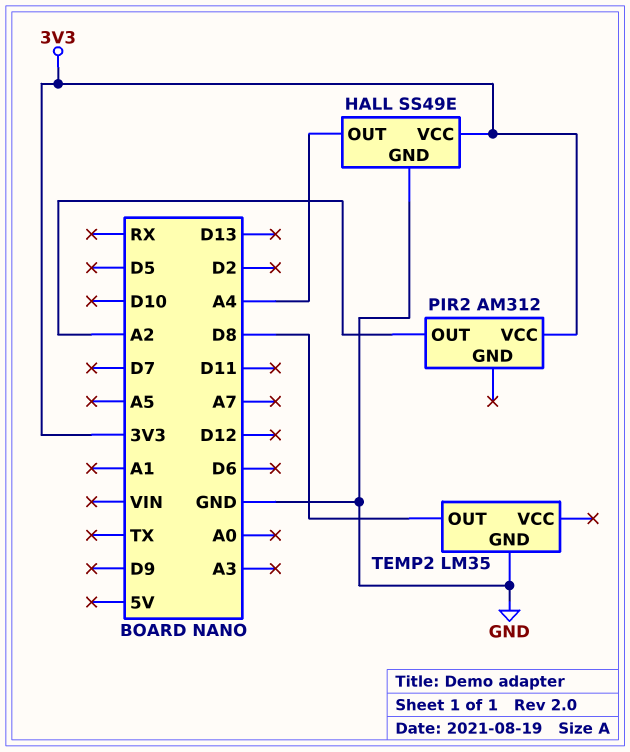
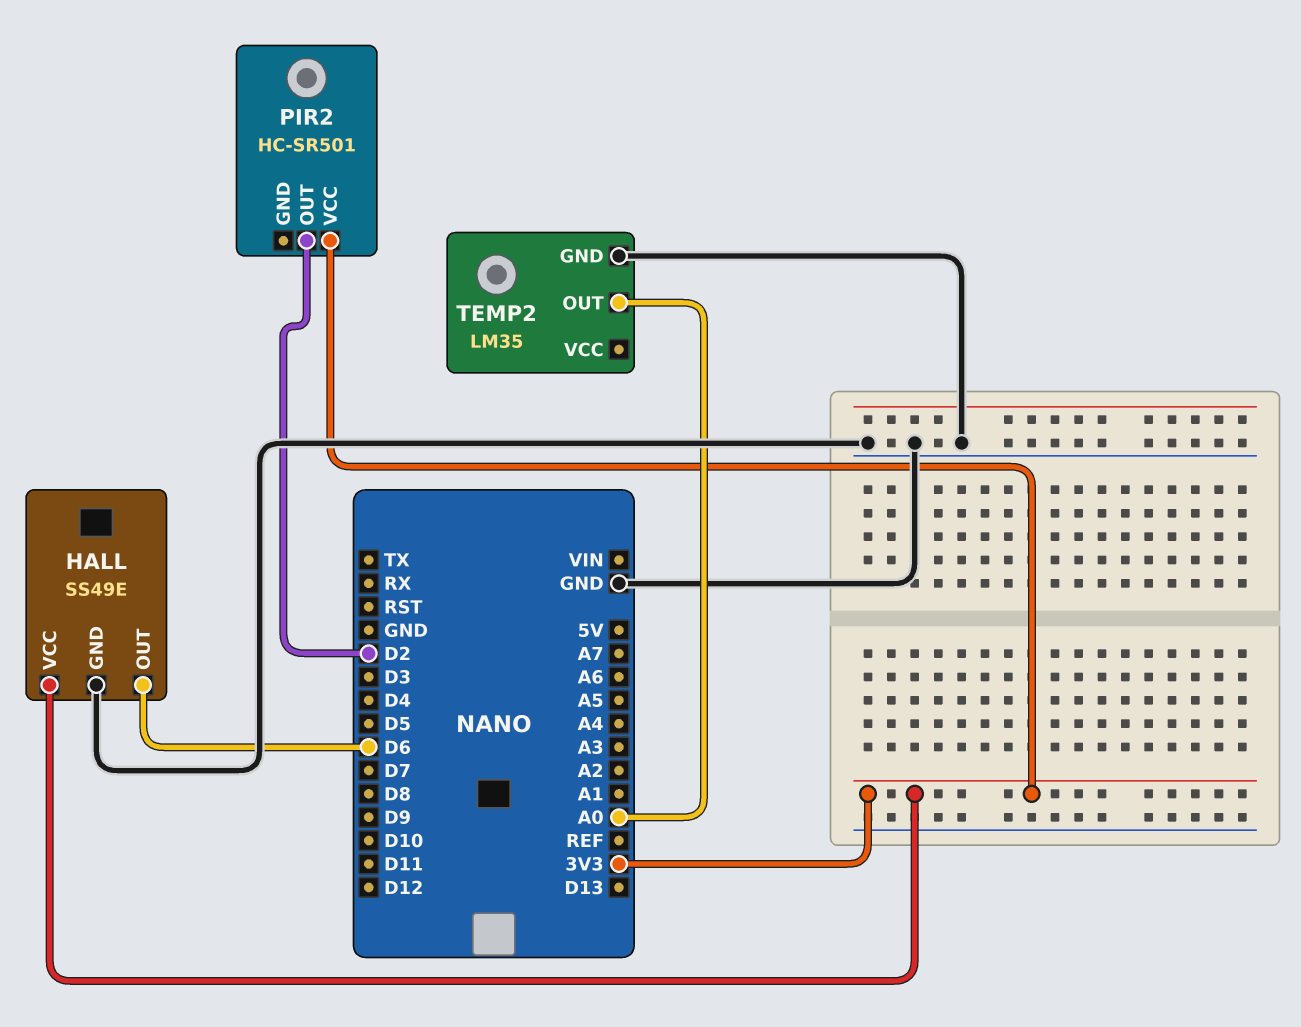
HALL pin OUT: A4 -> D6
PIR2: AM312 -> HC-SR501
PIR2 pin OUT: A2 -> D2
TEMP2 pin OUT: D8 -> A0

